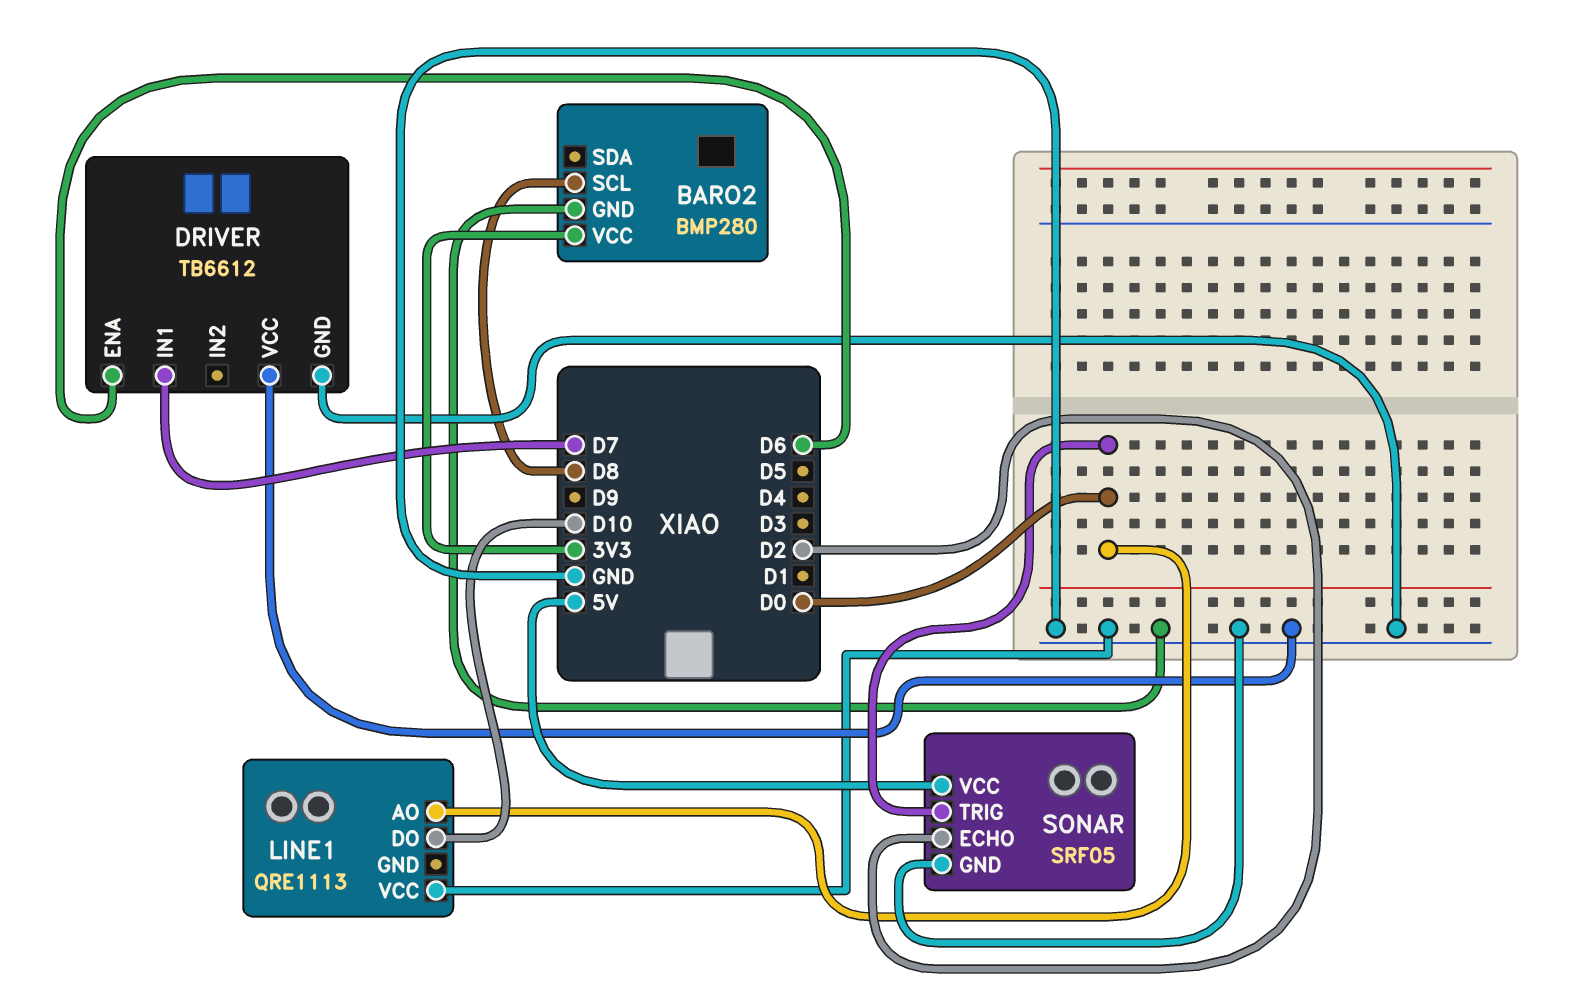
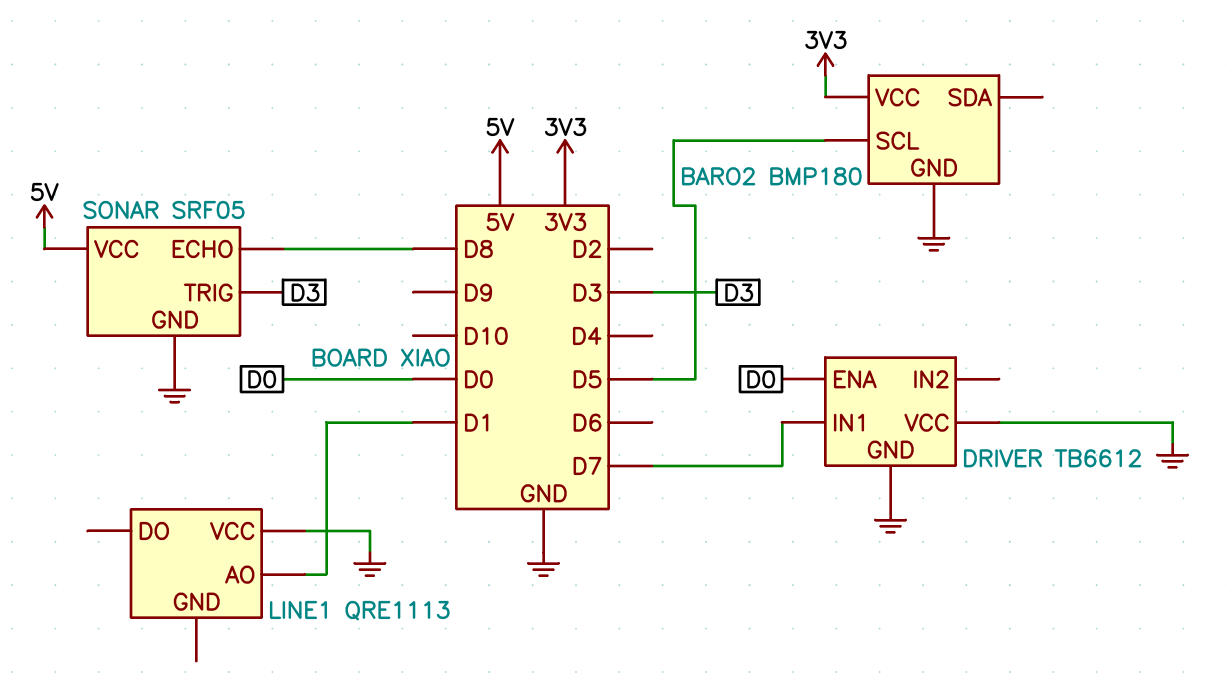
BARO2: BMP280 -> BMP180
BARO2 pin SCL: D8 -> D5
DRIVER pin ENA: D6 -> D0
LINE1 pin AO: D0 -> D1
LINE1 pin DO: D10 -> none
SONAR pin ECHO: D2 -> D8
SONAR pin TRIG: D0 -> D3

